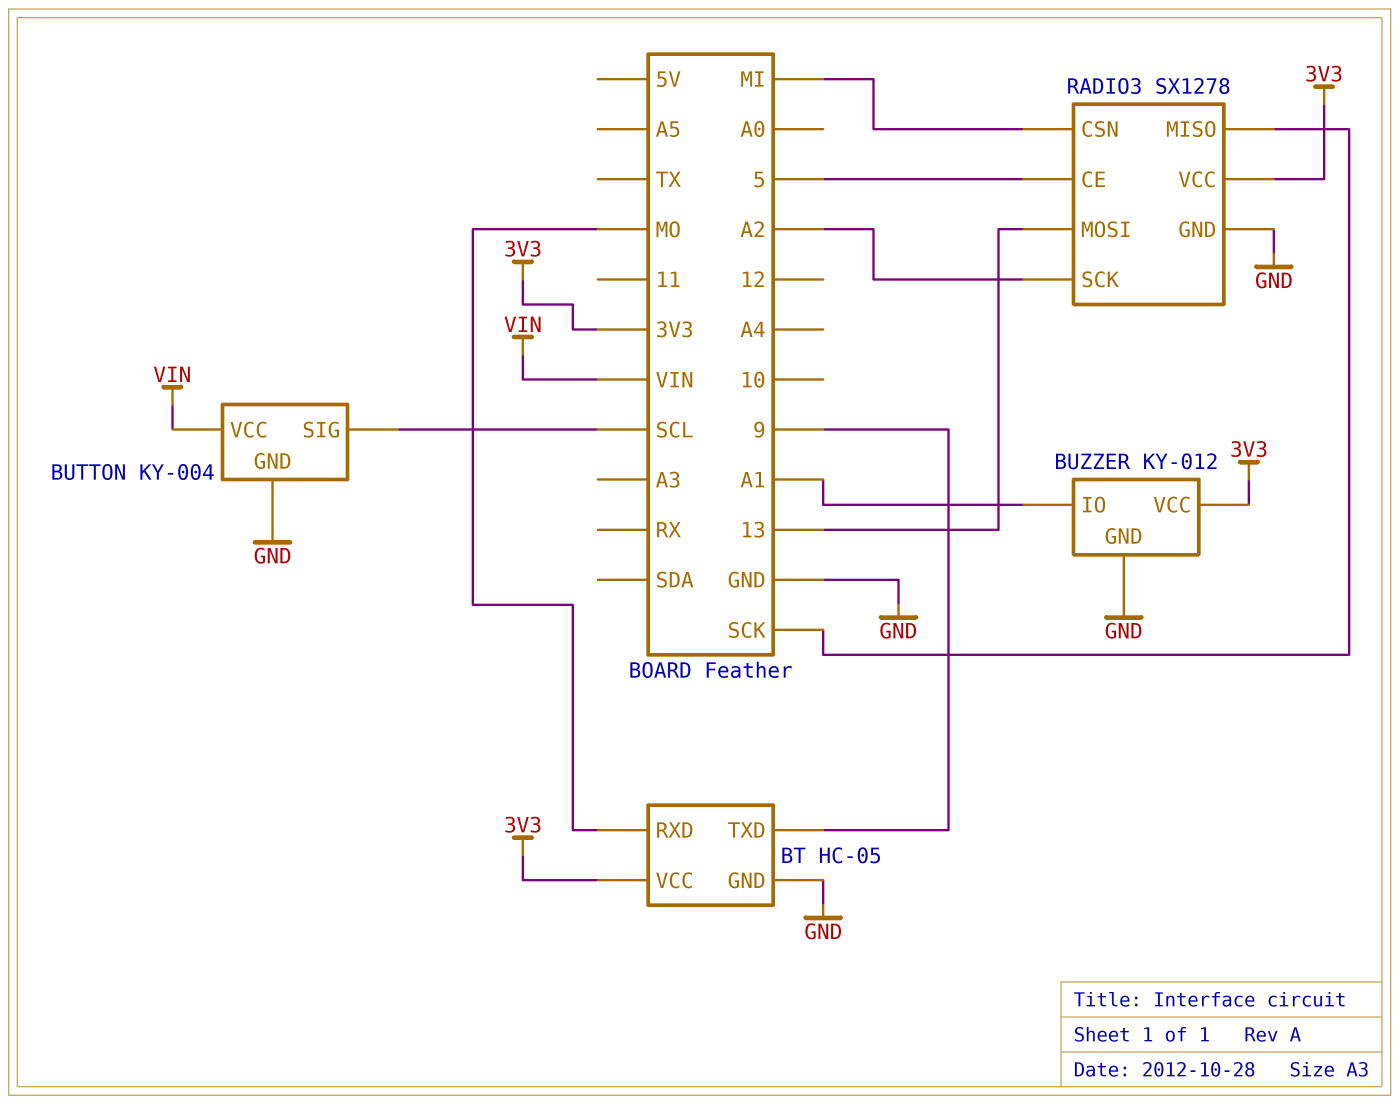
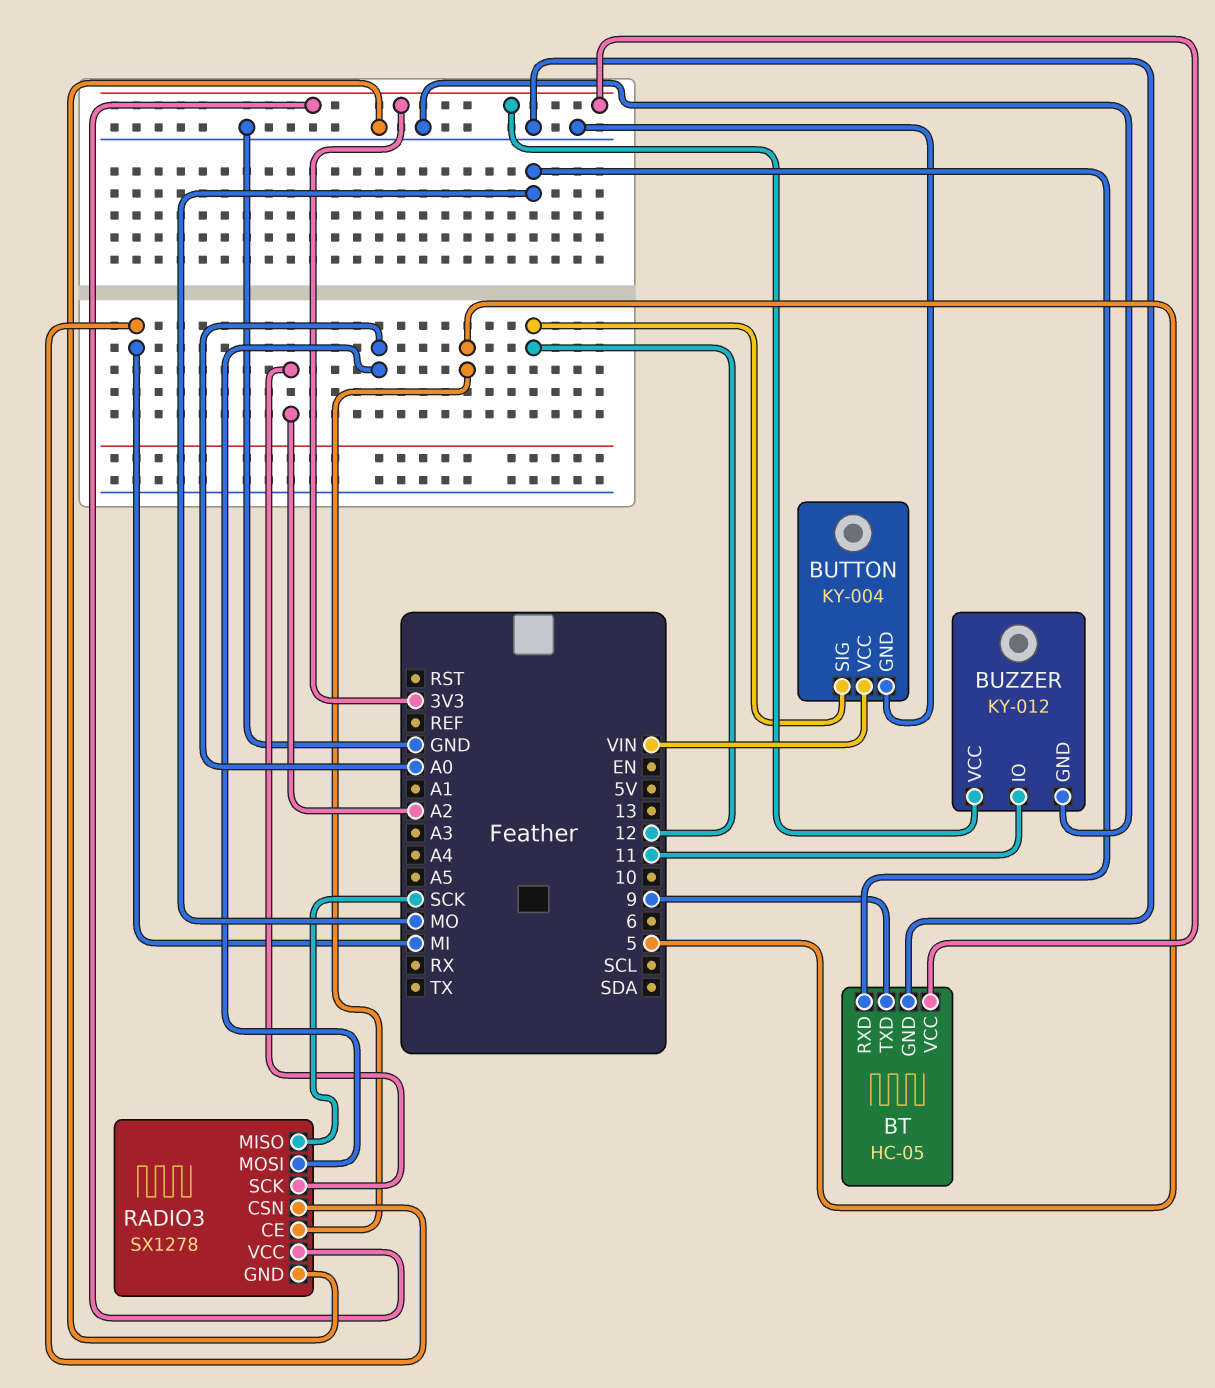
BUTTON pin SIG: SCL -> 12
BUZZER pin IO: A1 -> 11
RADIO3 pin MOSI: 13 -> A0

